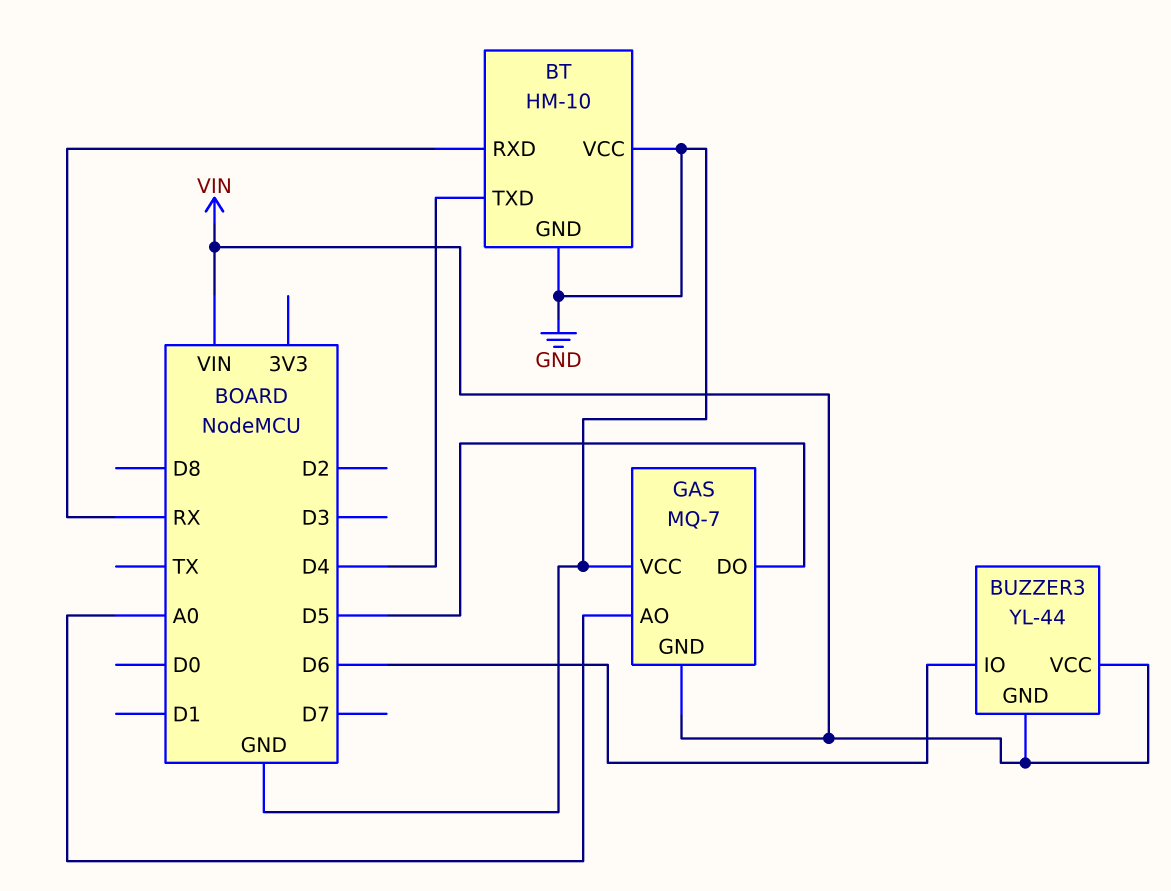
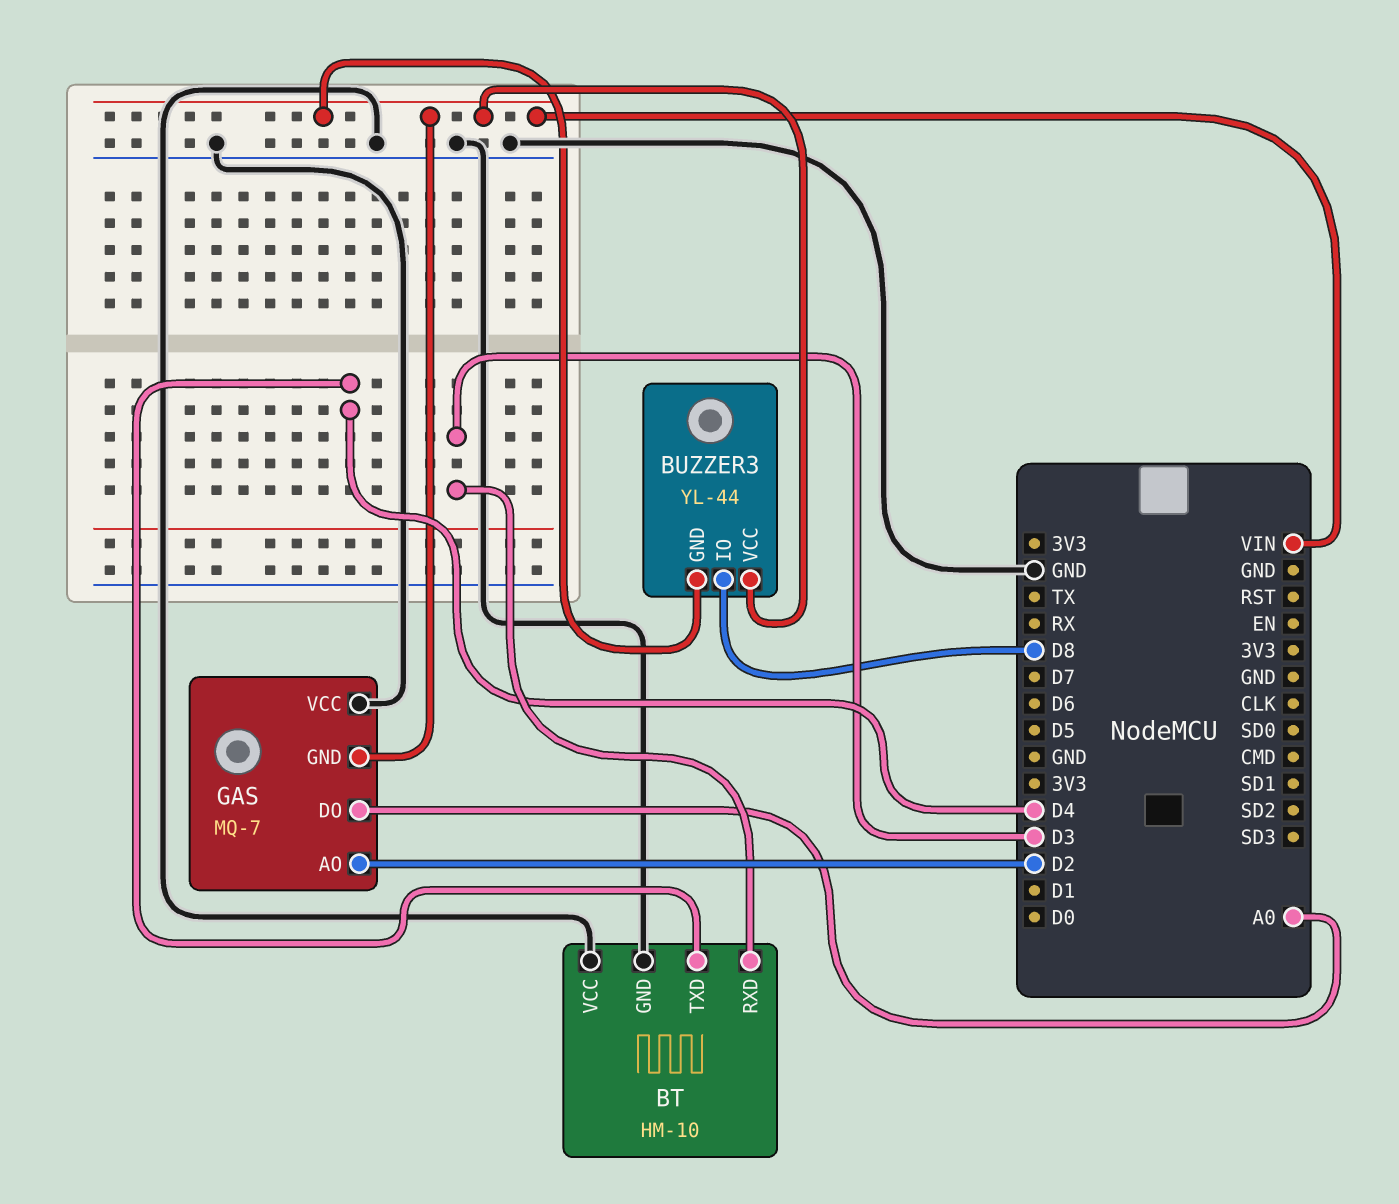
BT pin RXD: RX -> D3
BUZZER3 pin IO: D6 -> D8
GAS pin AO: A0 -> D2
GAS pin DO: D5 -> A0

